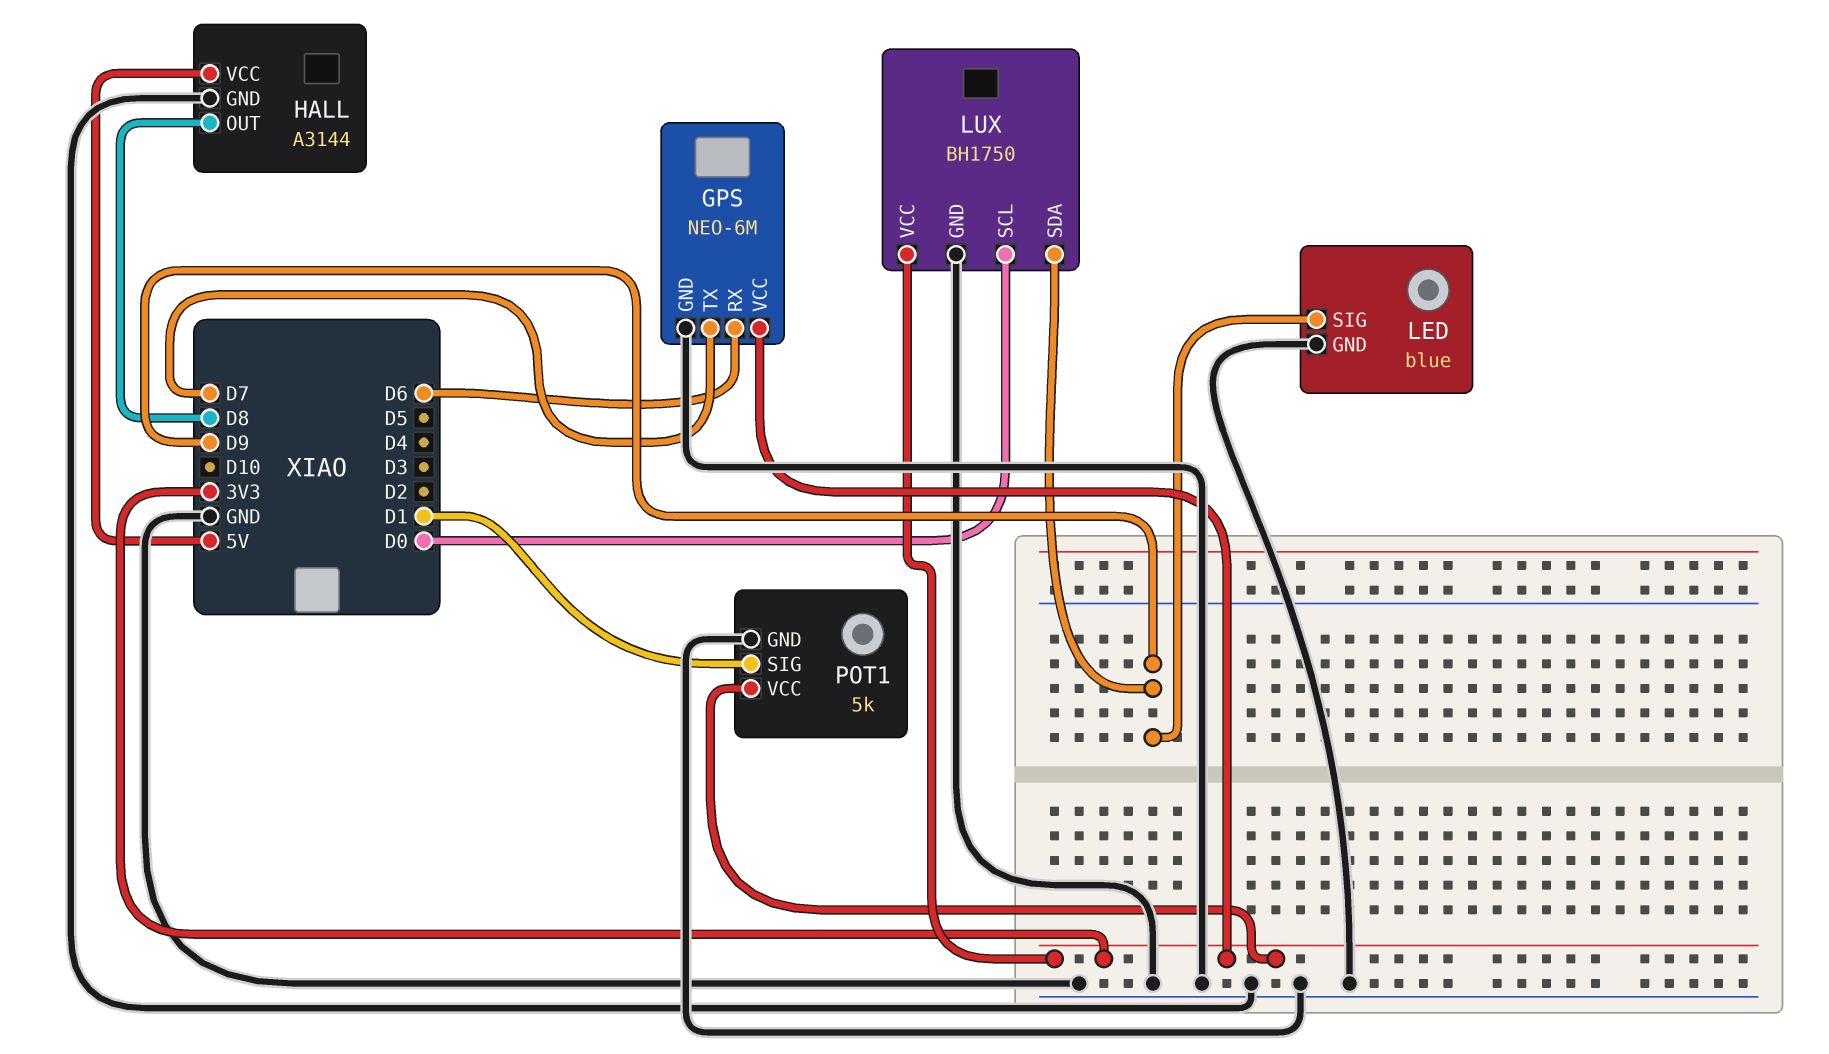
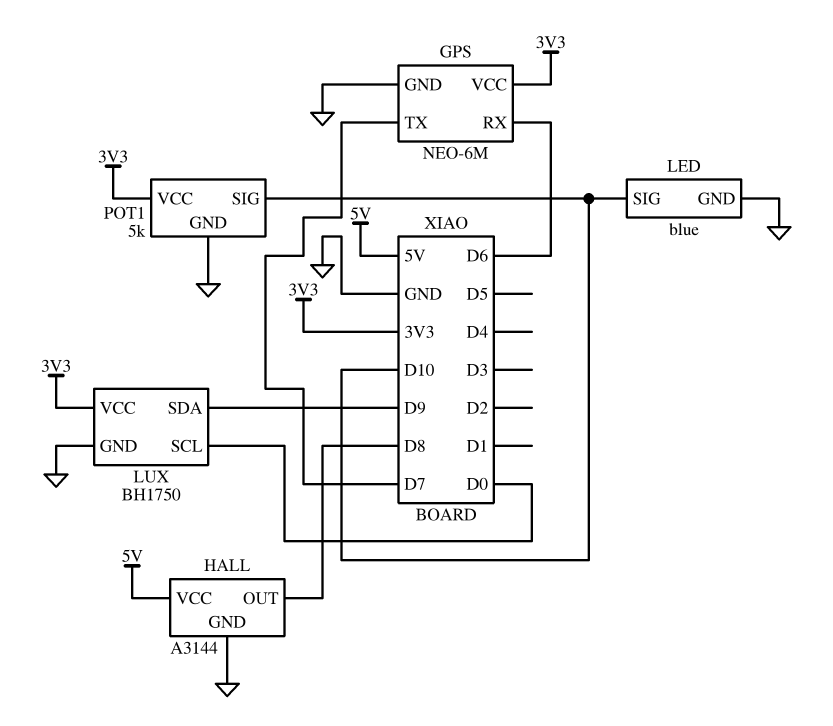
LED pin SIG: D9 -> D10
POT1 pin SIG: D1 -> D10

